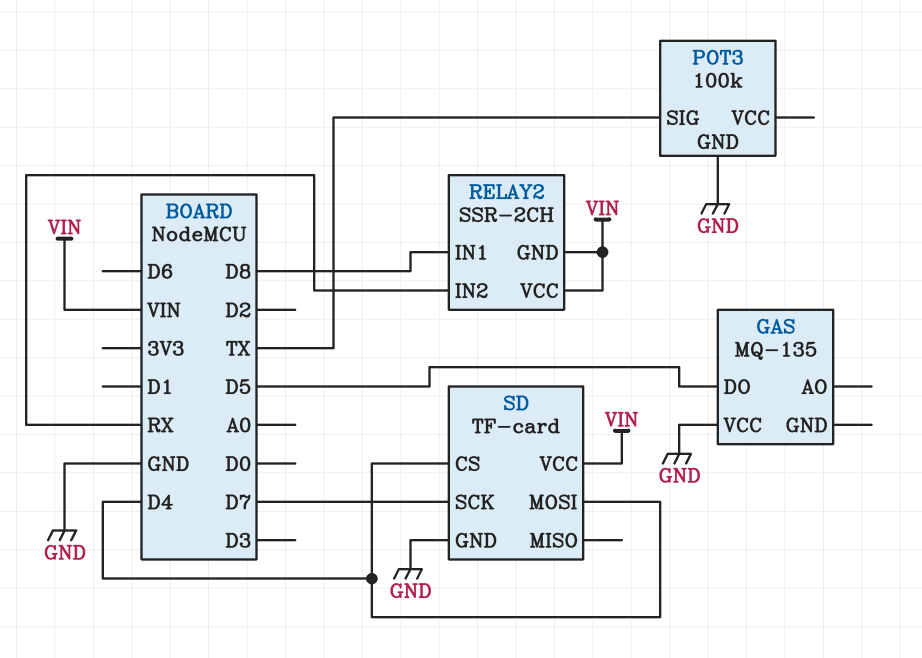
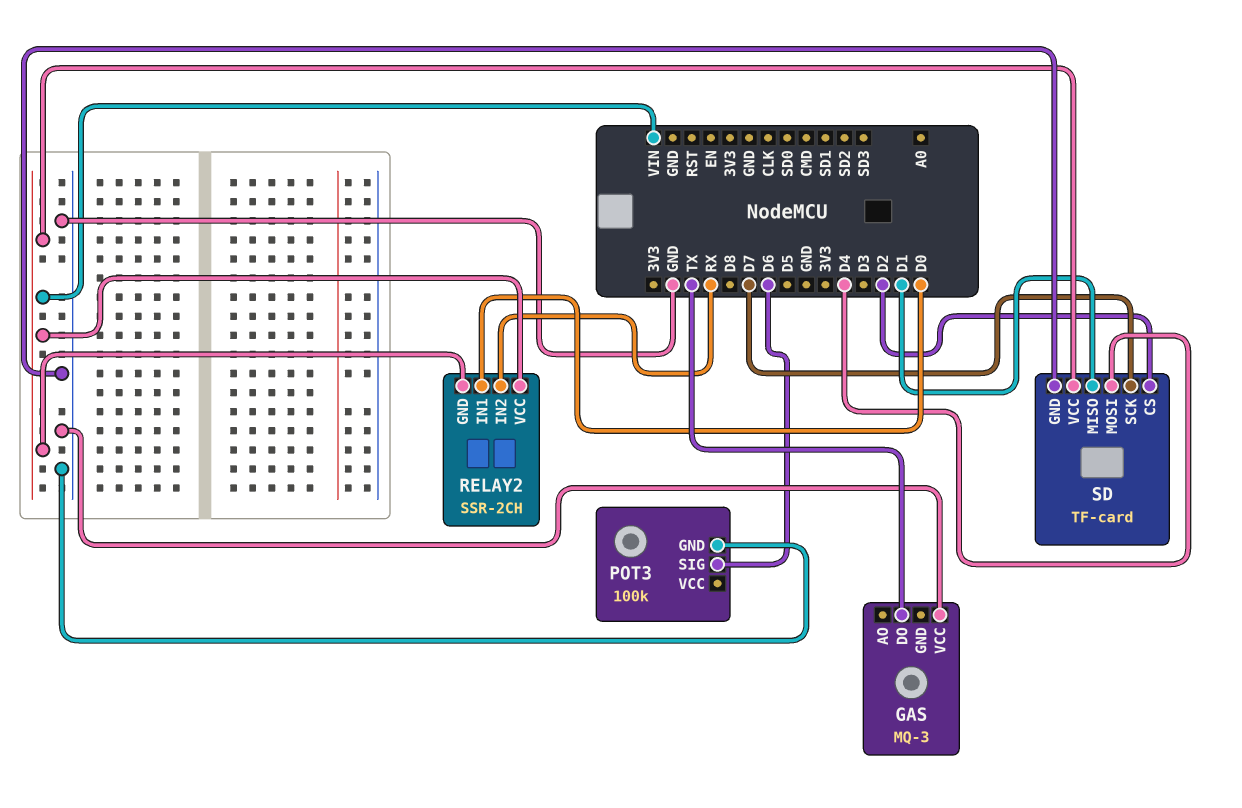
GAS: MQ-135 -> MQ-3
GAS pin DO: D5 -> TX
POT3 pin SIG: TX -> D6
RELAY2 pin IN1: D8 -> D0
SD pin CS: D4 -> D2
SD pin MISO: none -> D1

